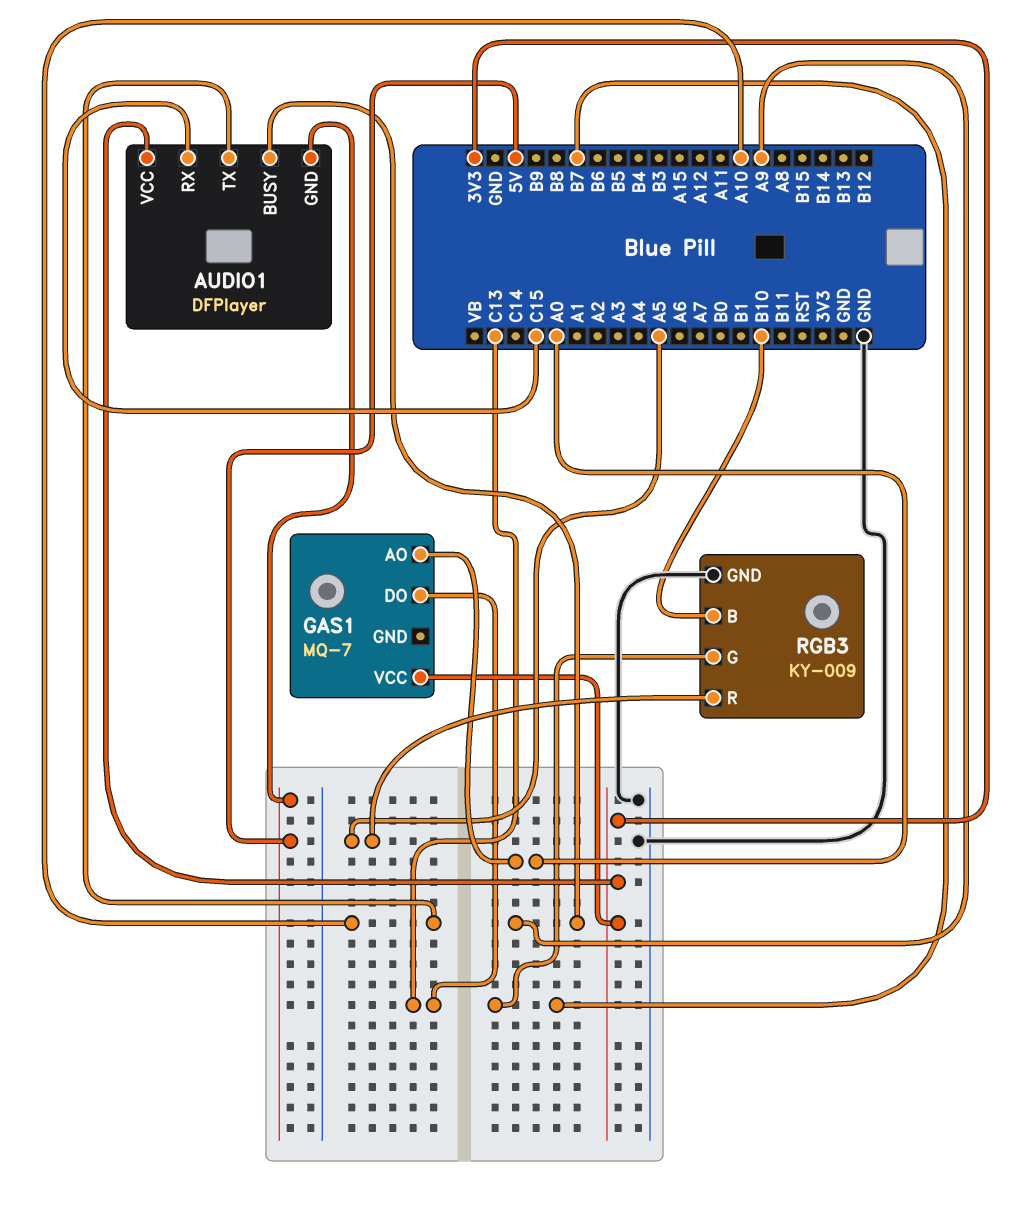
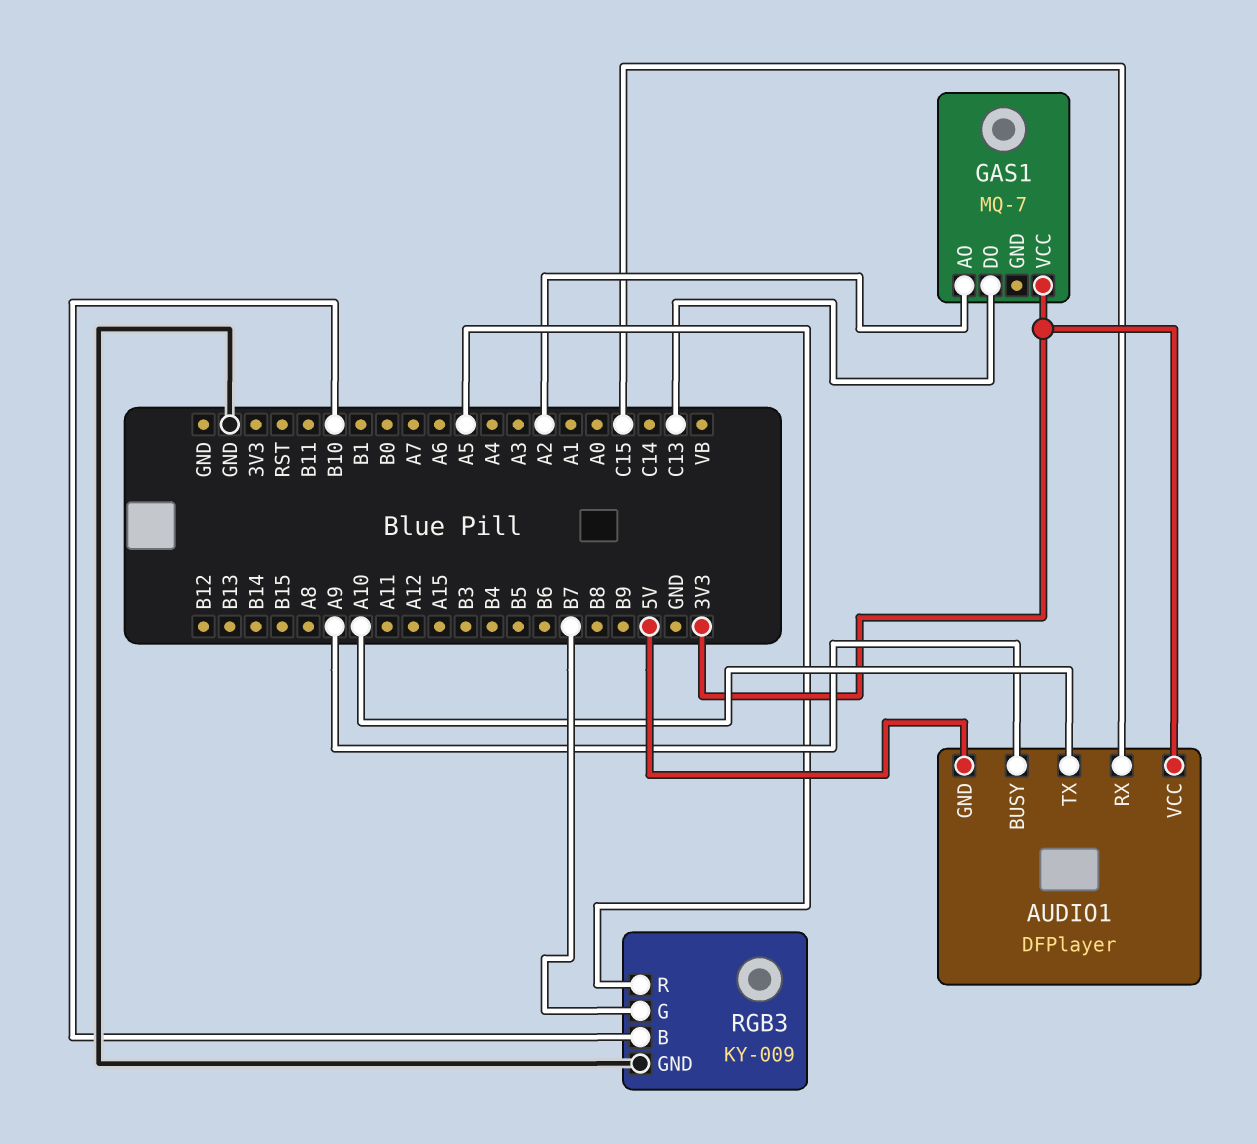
GAS1 pin AO: A0 -> A2

